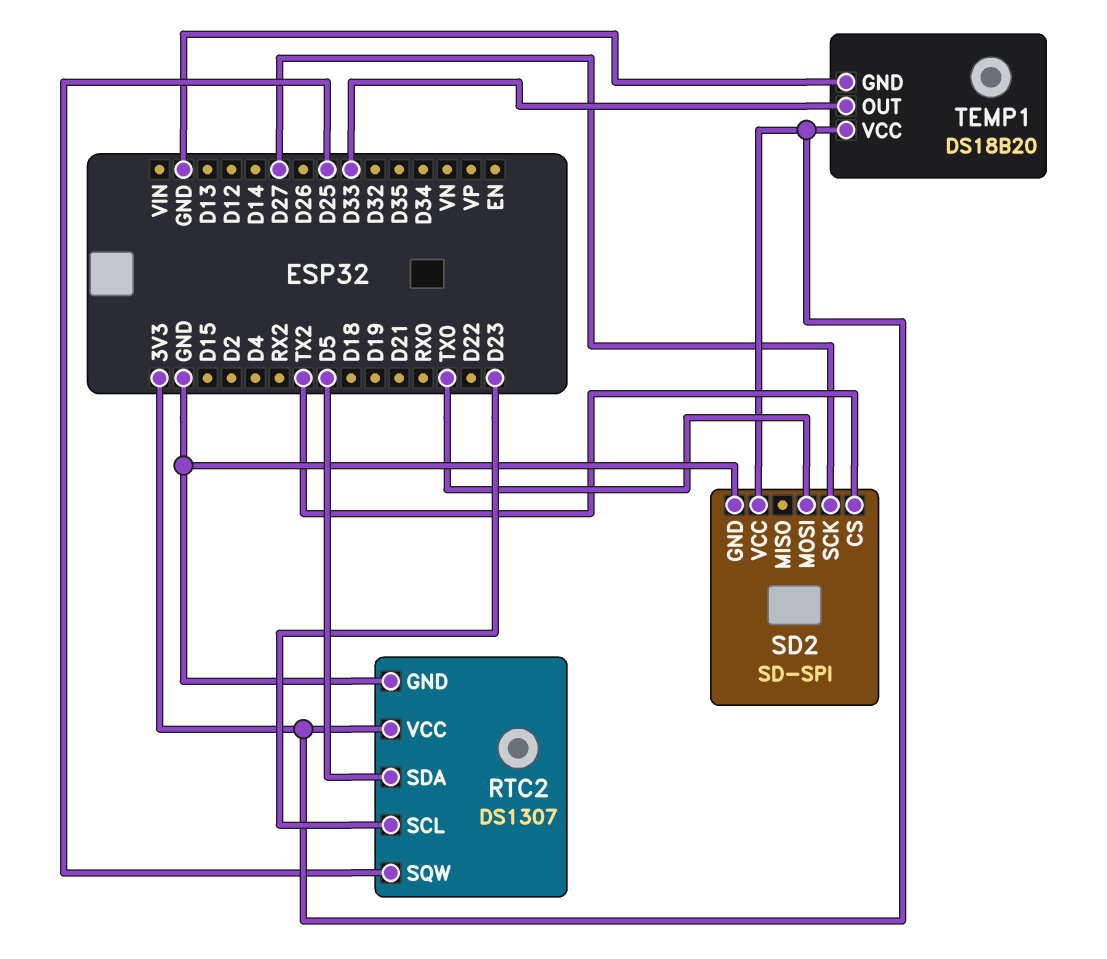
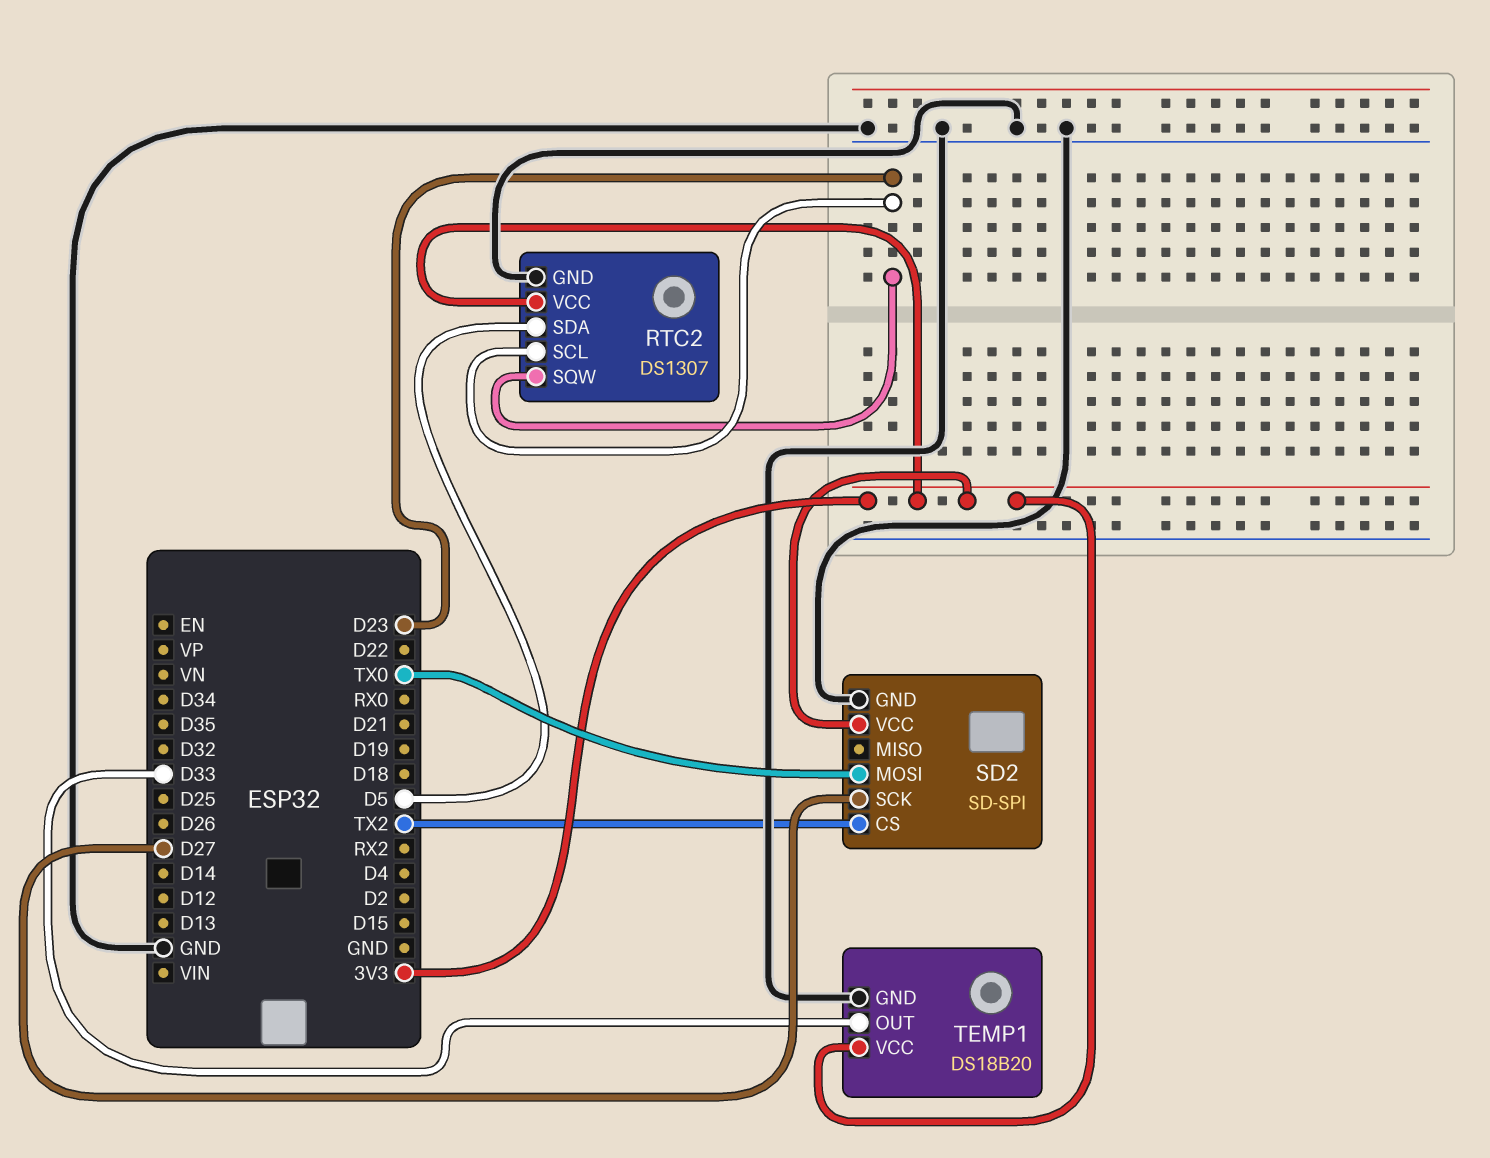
RTC2 pin SQW: D25 -> D23

